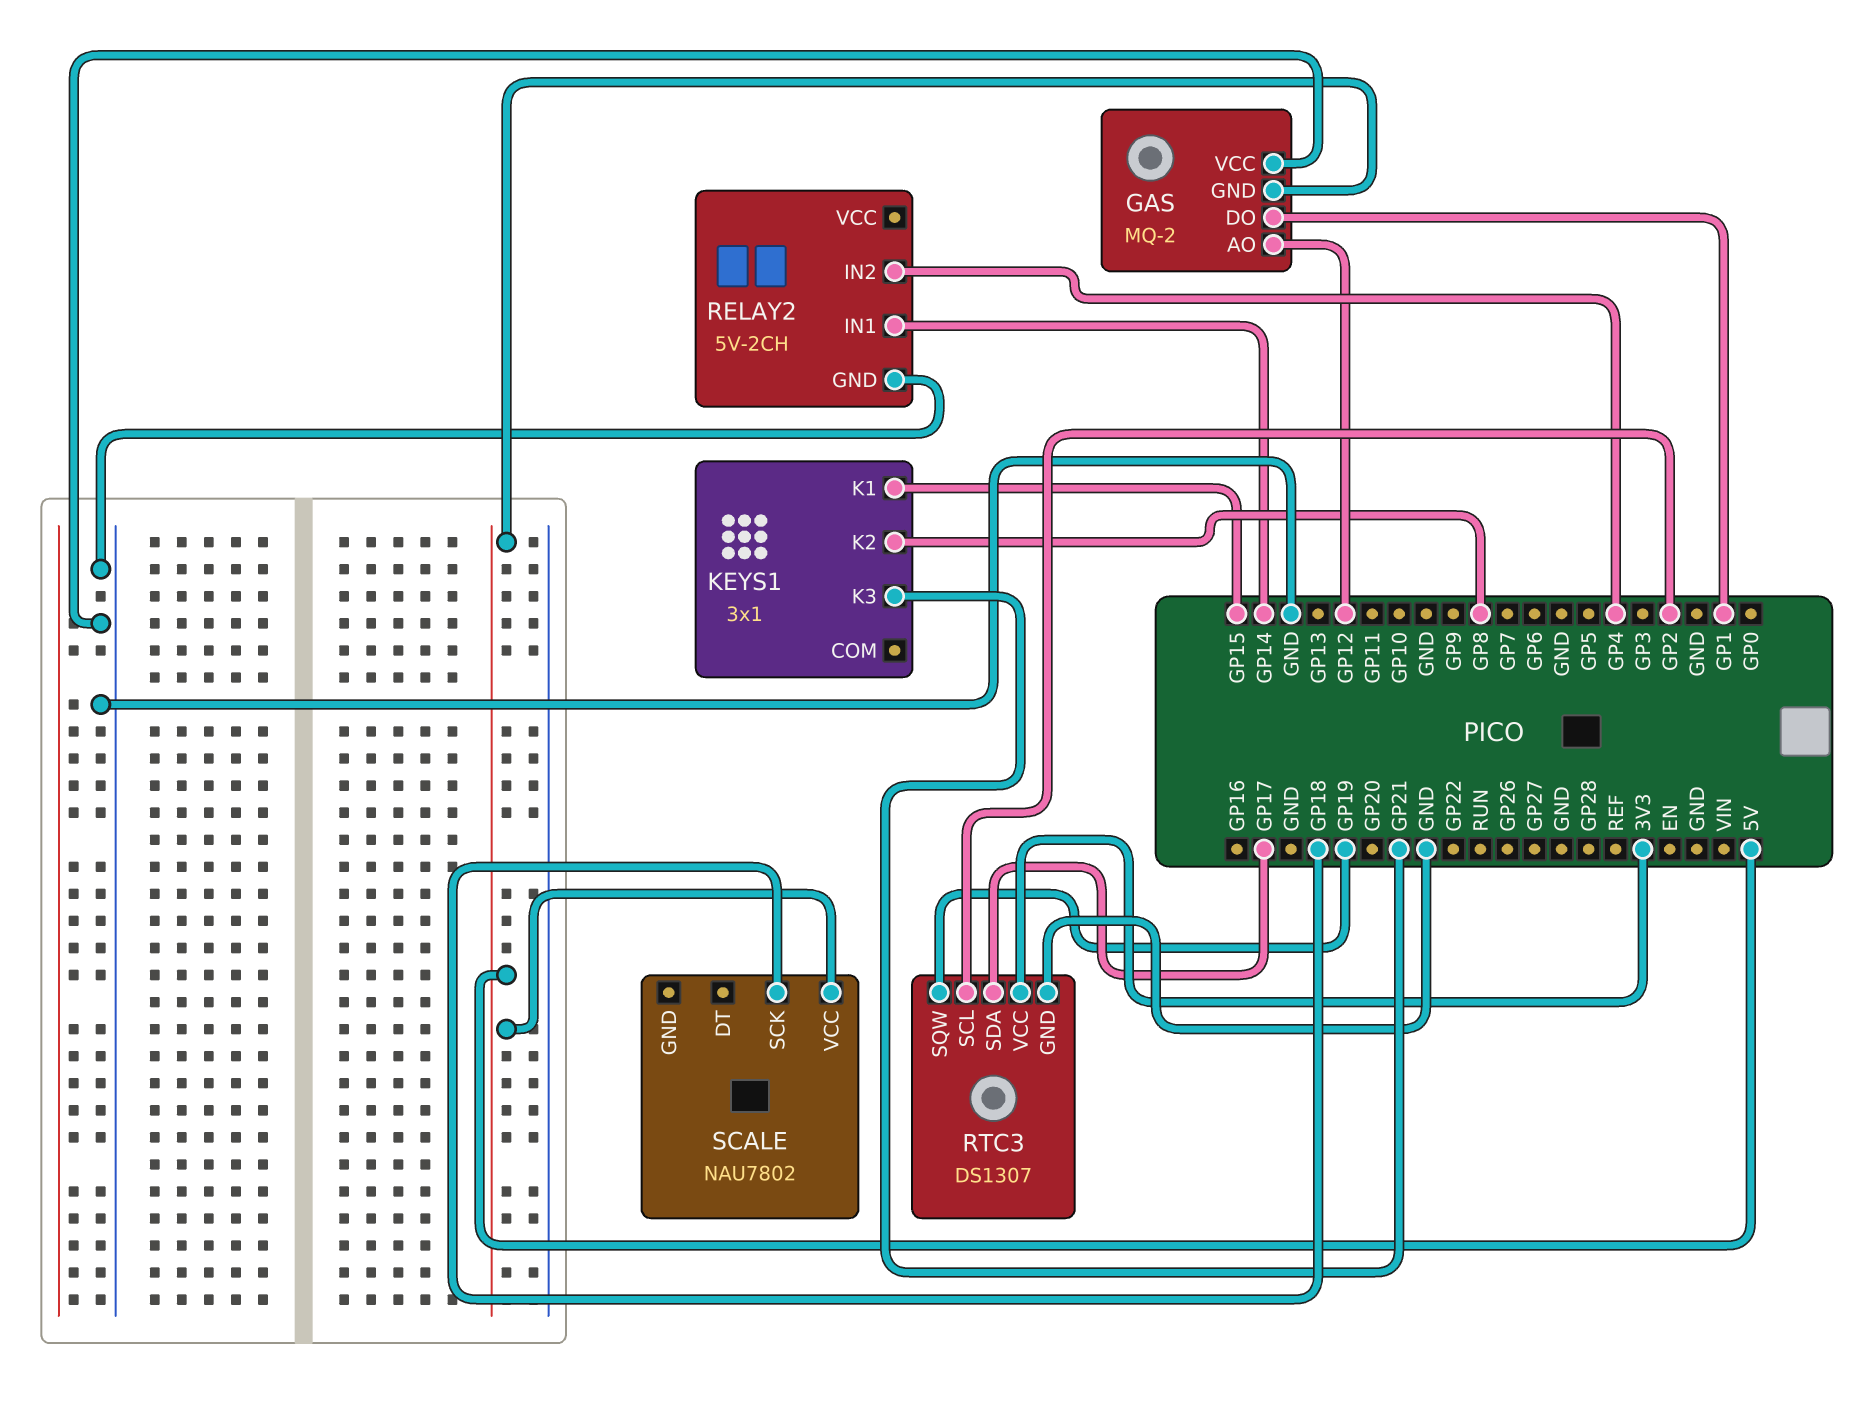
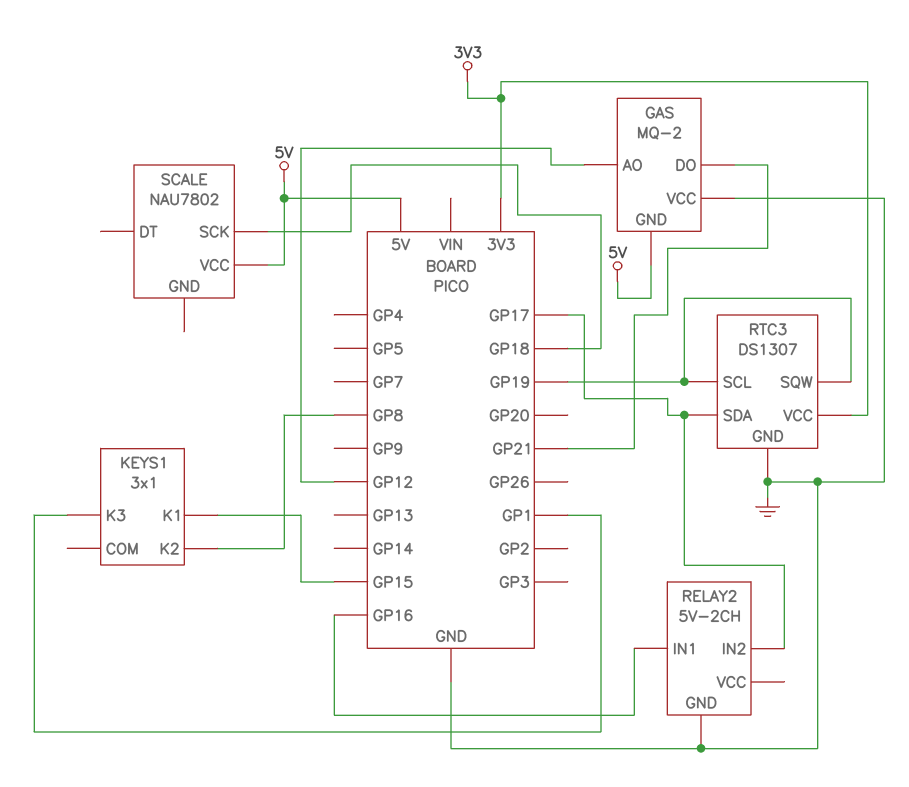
GAS pin DO: GP1 -> GP21
KEYS1 pin K3: GP21 -> GP1
RELAY2 pin IN1: GP14 -> GP16
RELAY2 pin IN2: GP4 -> GP17
RTC3 pin SCL: GP2 -> GP19

